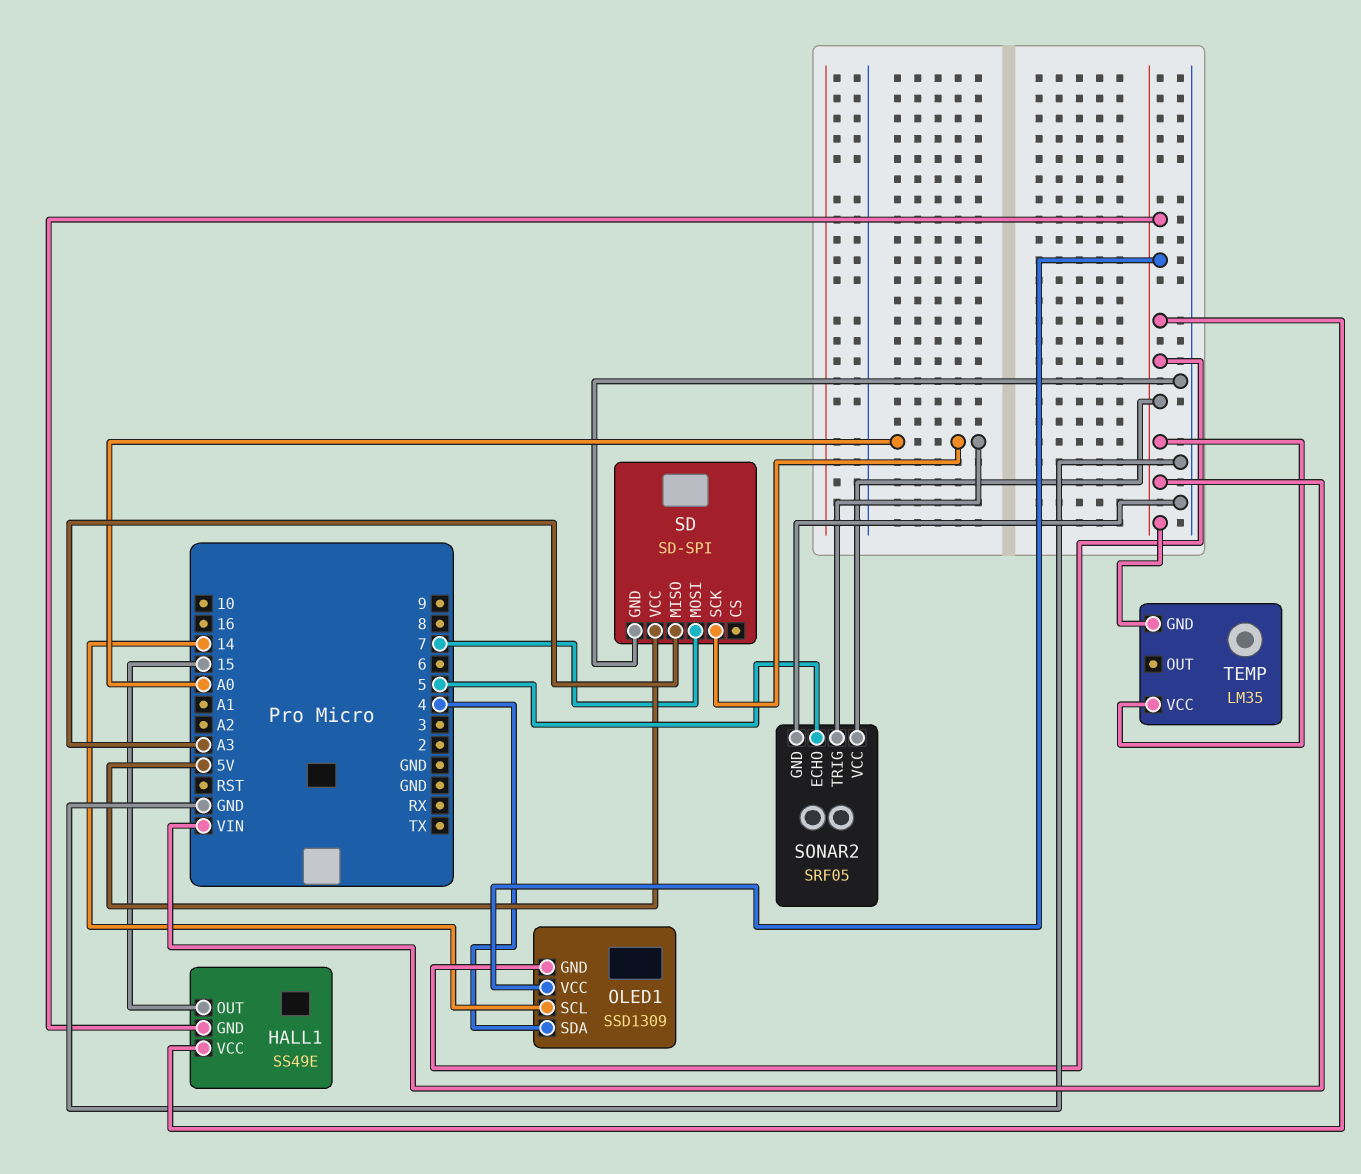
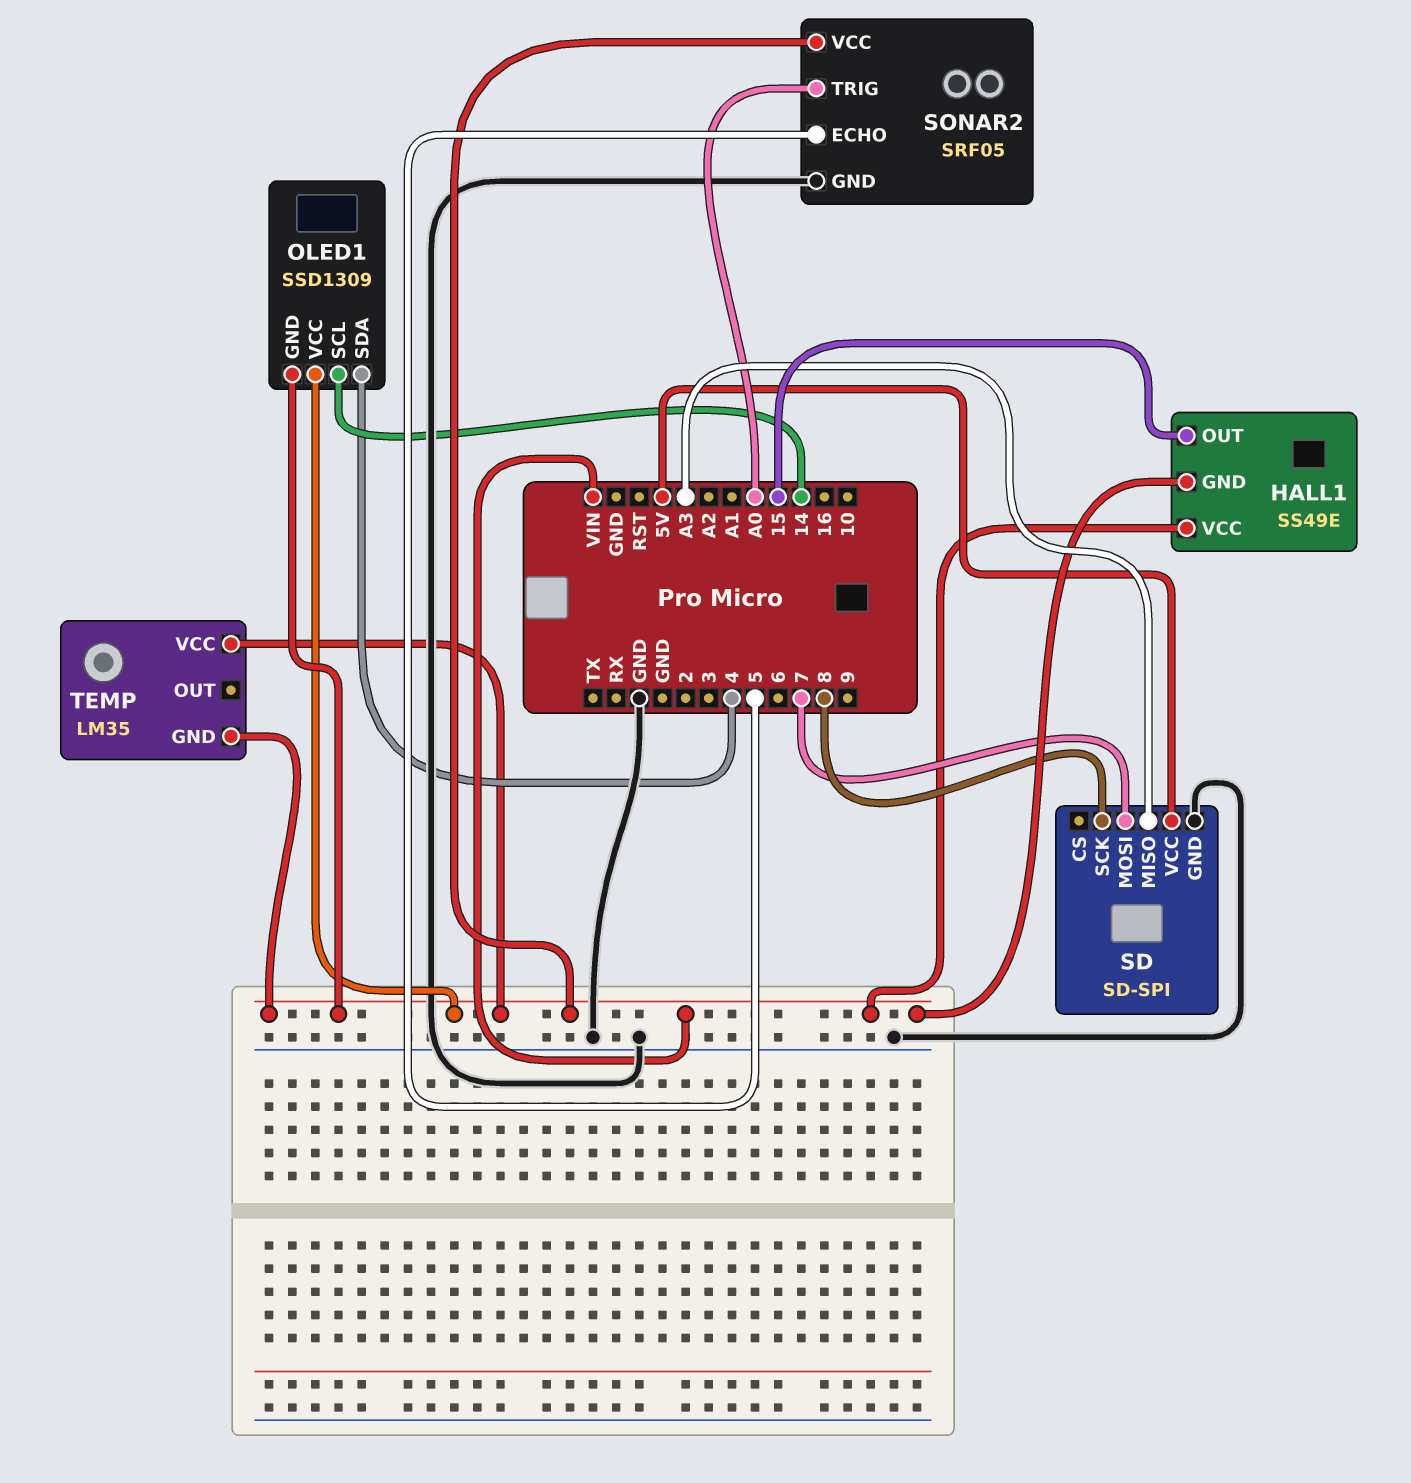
SD pin SCK: A0 -> 8

